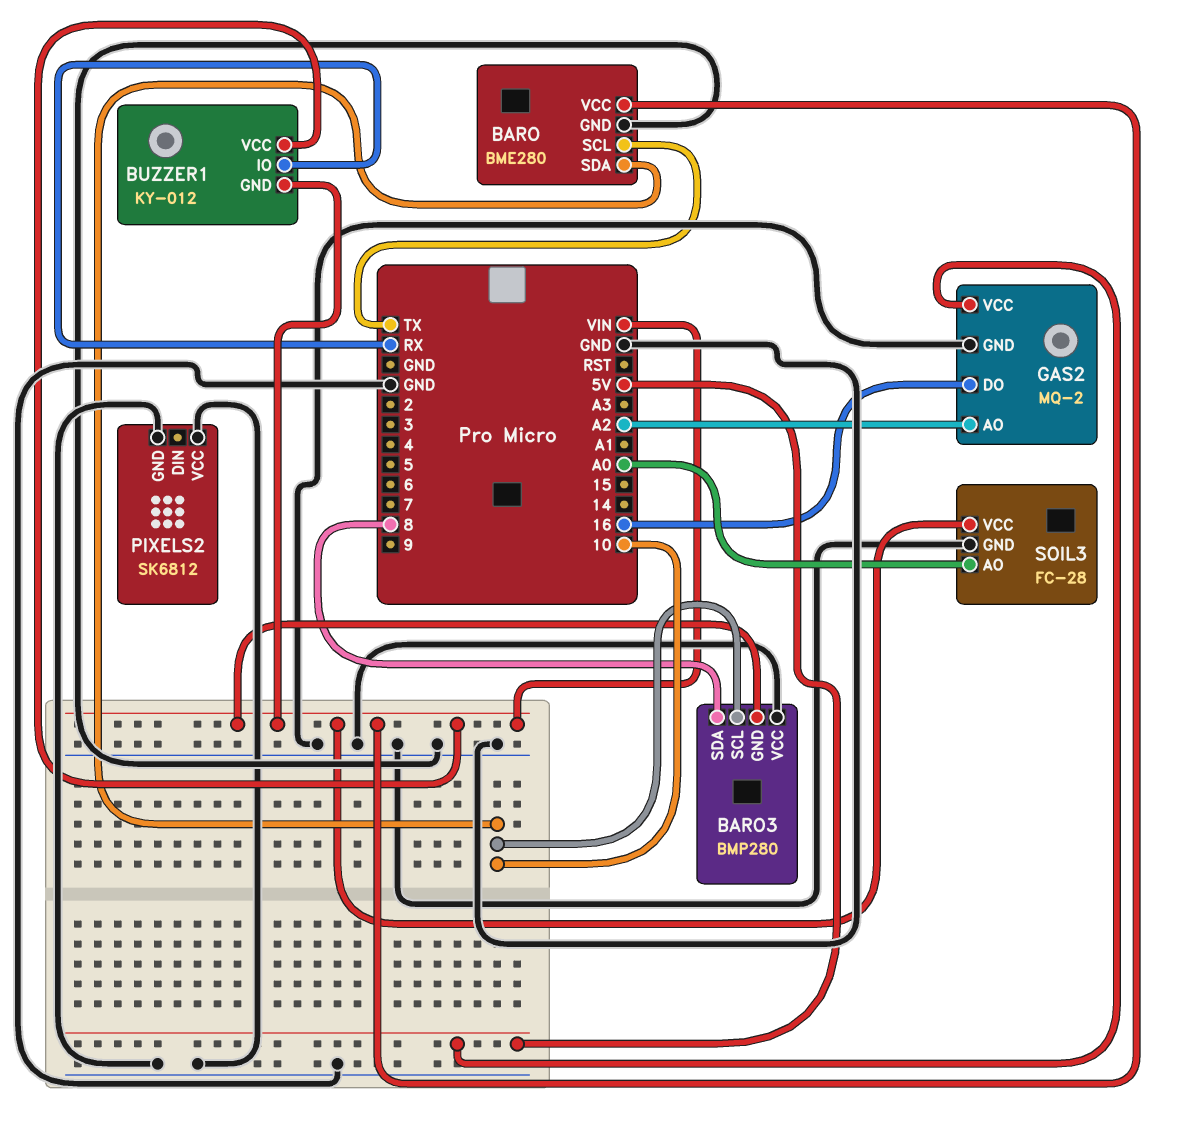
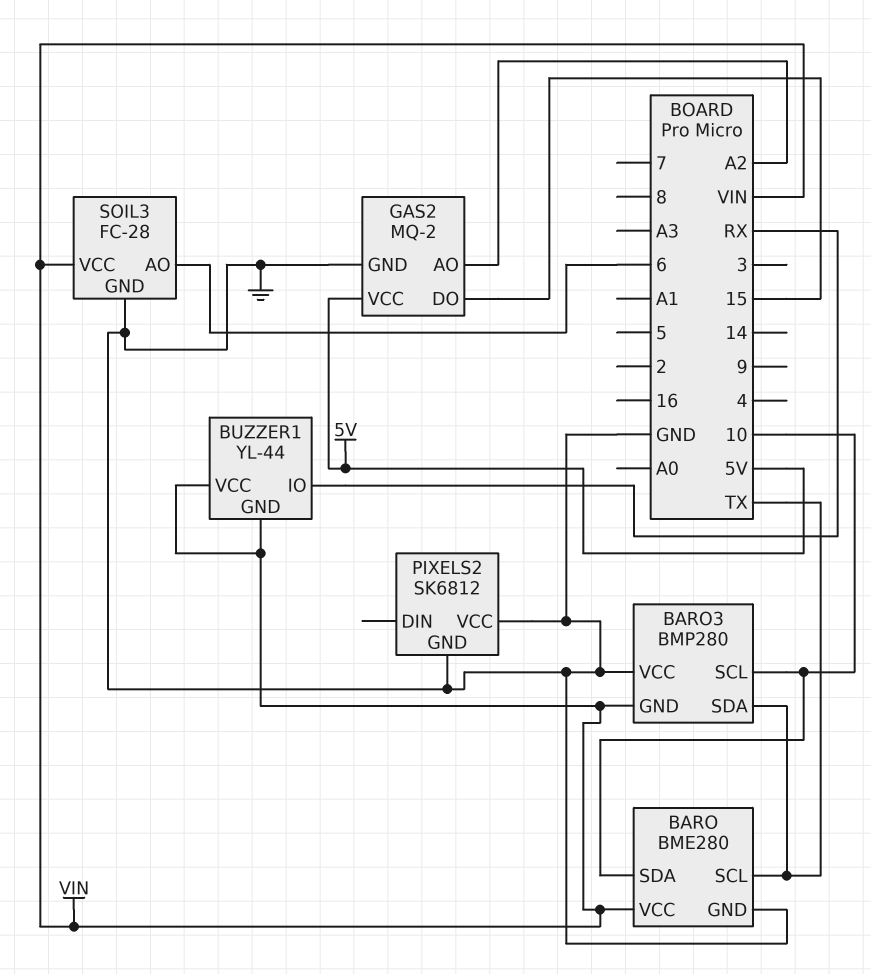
BARO3 pin SDA: 8 -> TX
BUZZER1: KY-012 -> YL-44
GAS2 pin DO: 16 -> 15
SOIL3 pin AO: A0 -> 6

